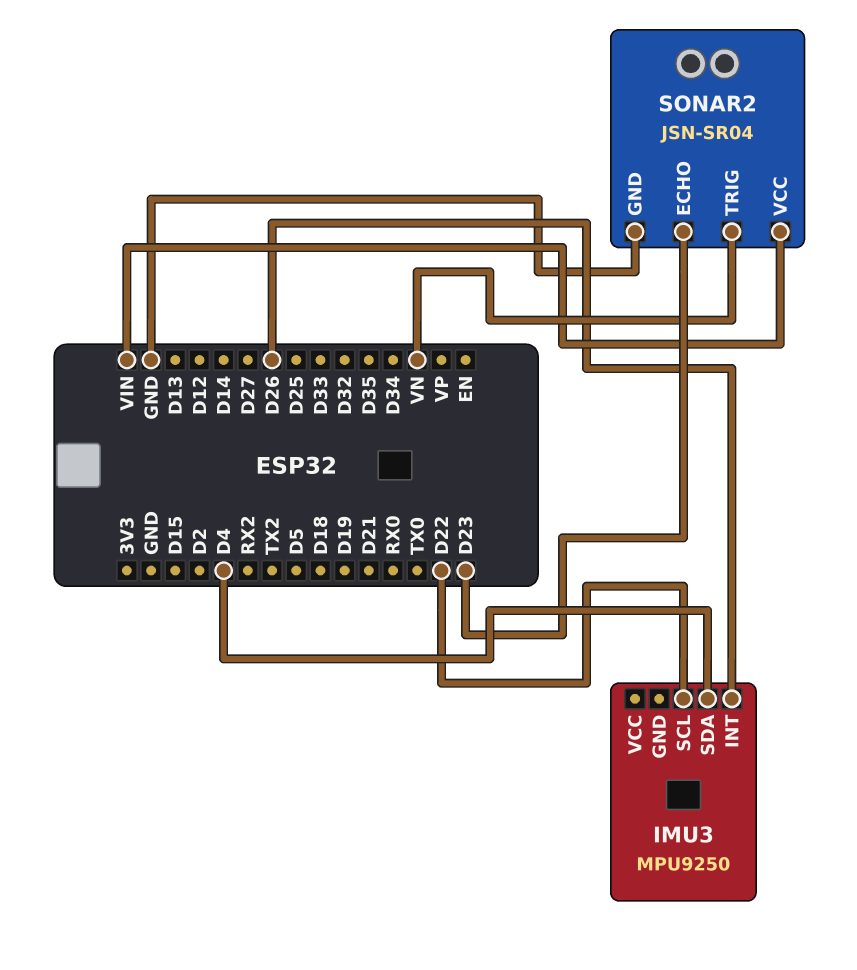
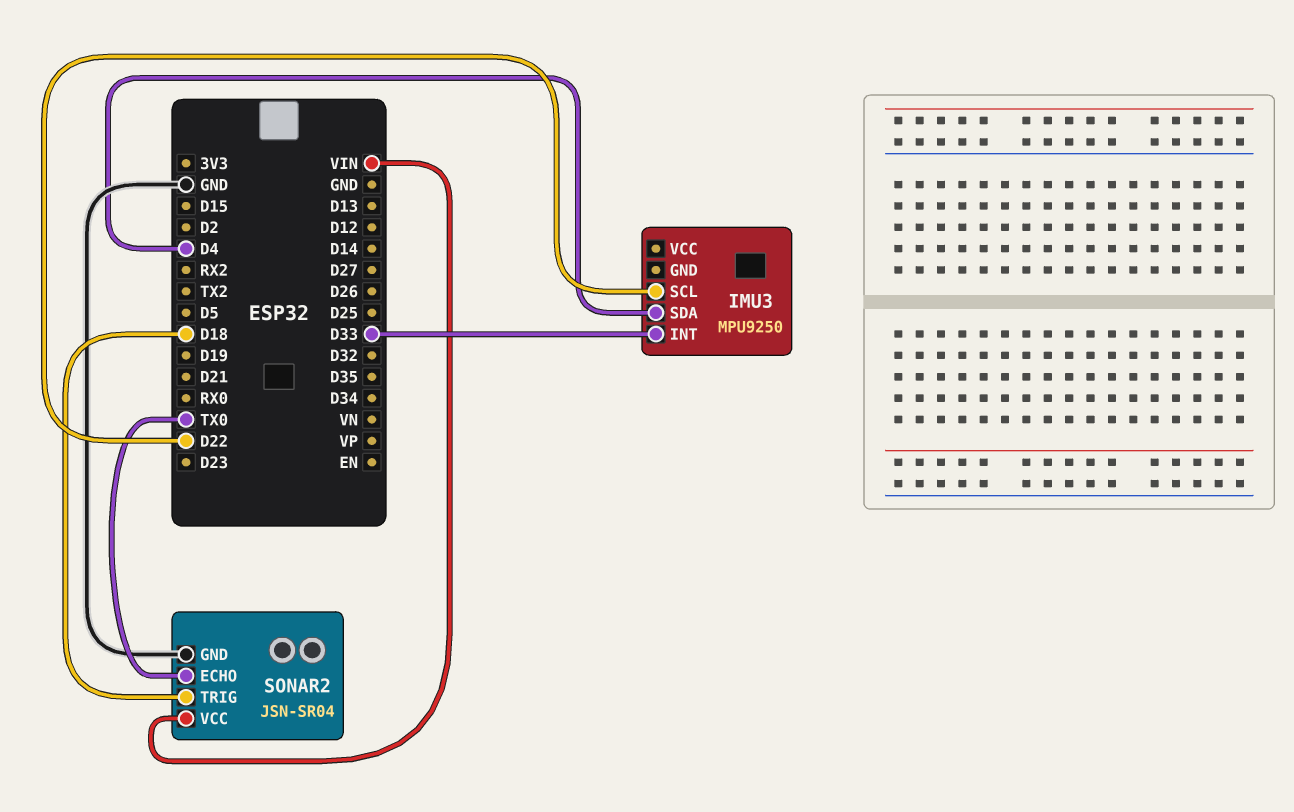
IMU3 pin INT: D26 -> D33
SONAR2 pin ECHO: D23 -> TX0
SONAR2 pin TRIG: VN -> D18

